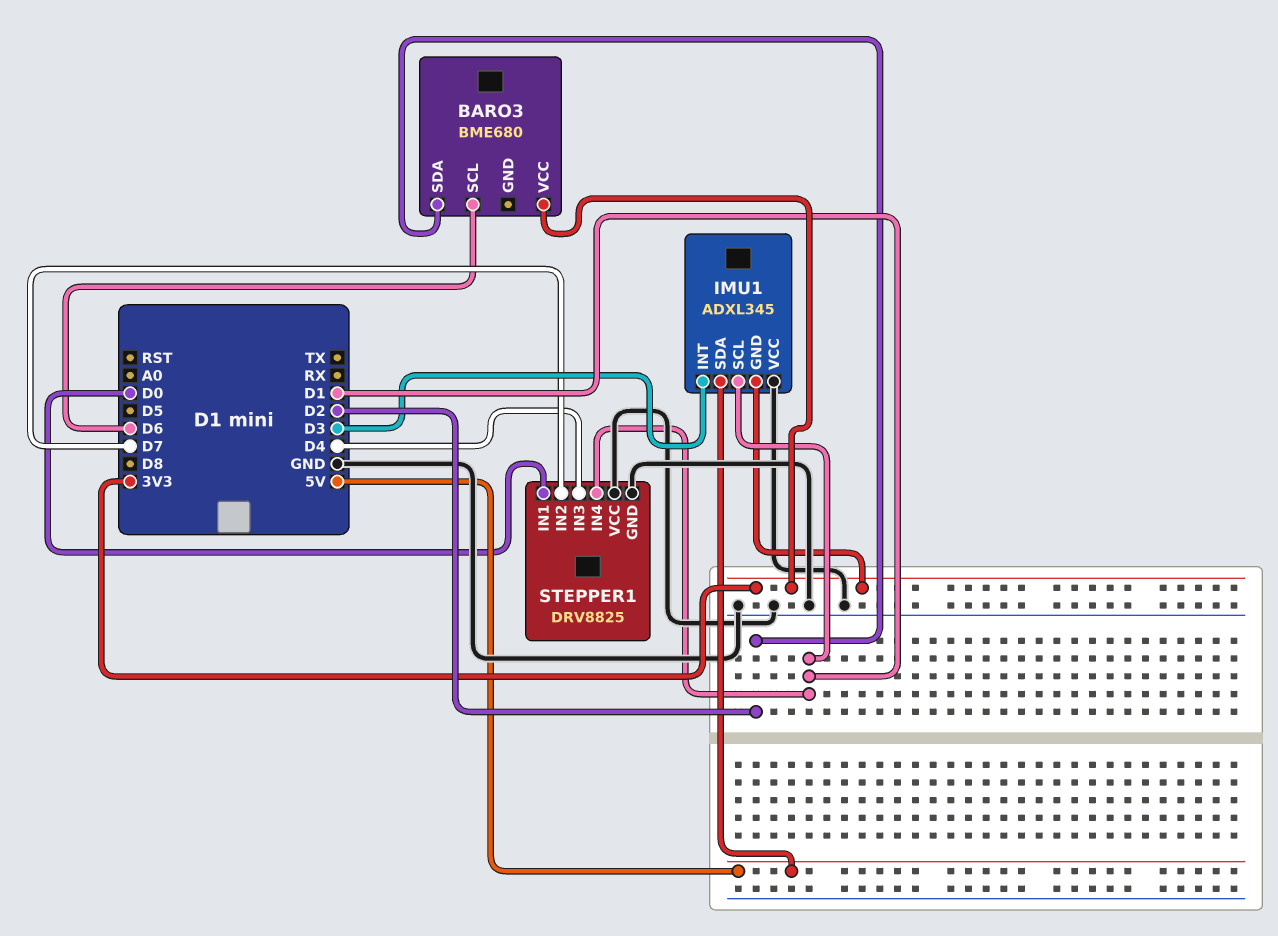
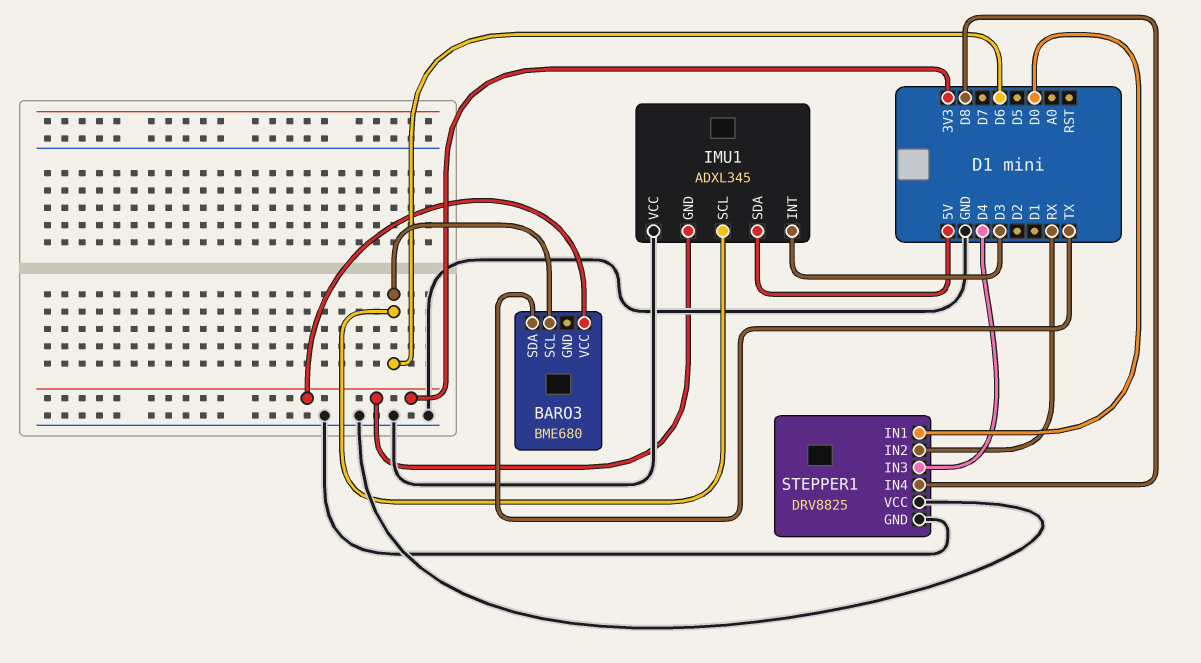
BARO3 pin SDA: D2 -> TX
IMU1 pin SCL: D1 -> D6
STEPPER1 pin IN2: D7 -> RX
STEPPER1 pin IN4: D1 -> D8

